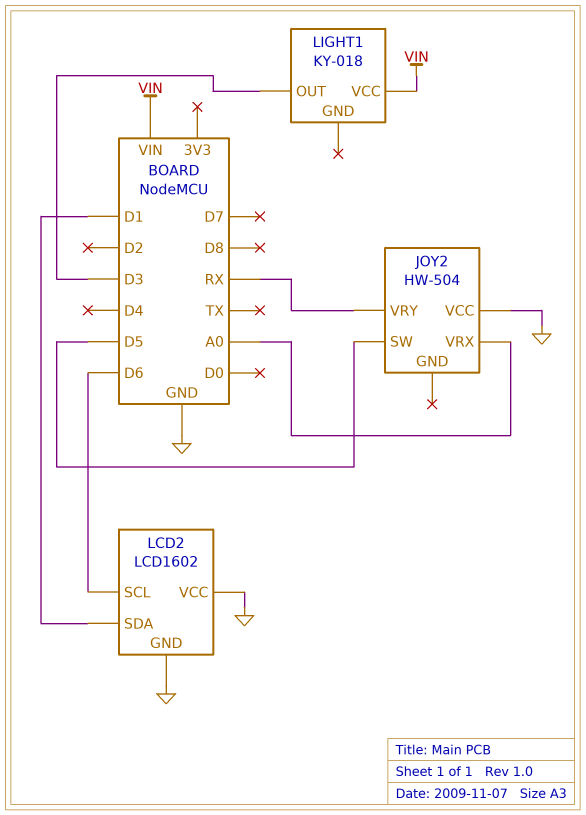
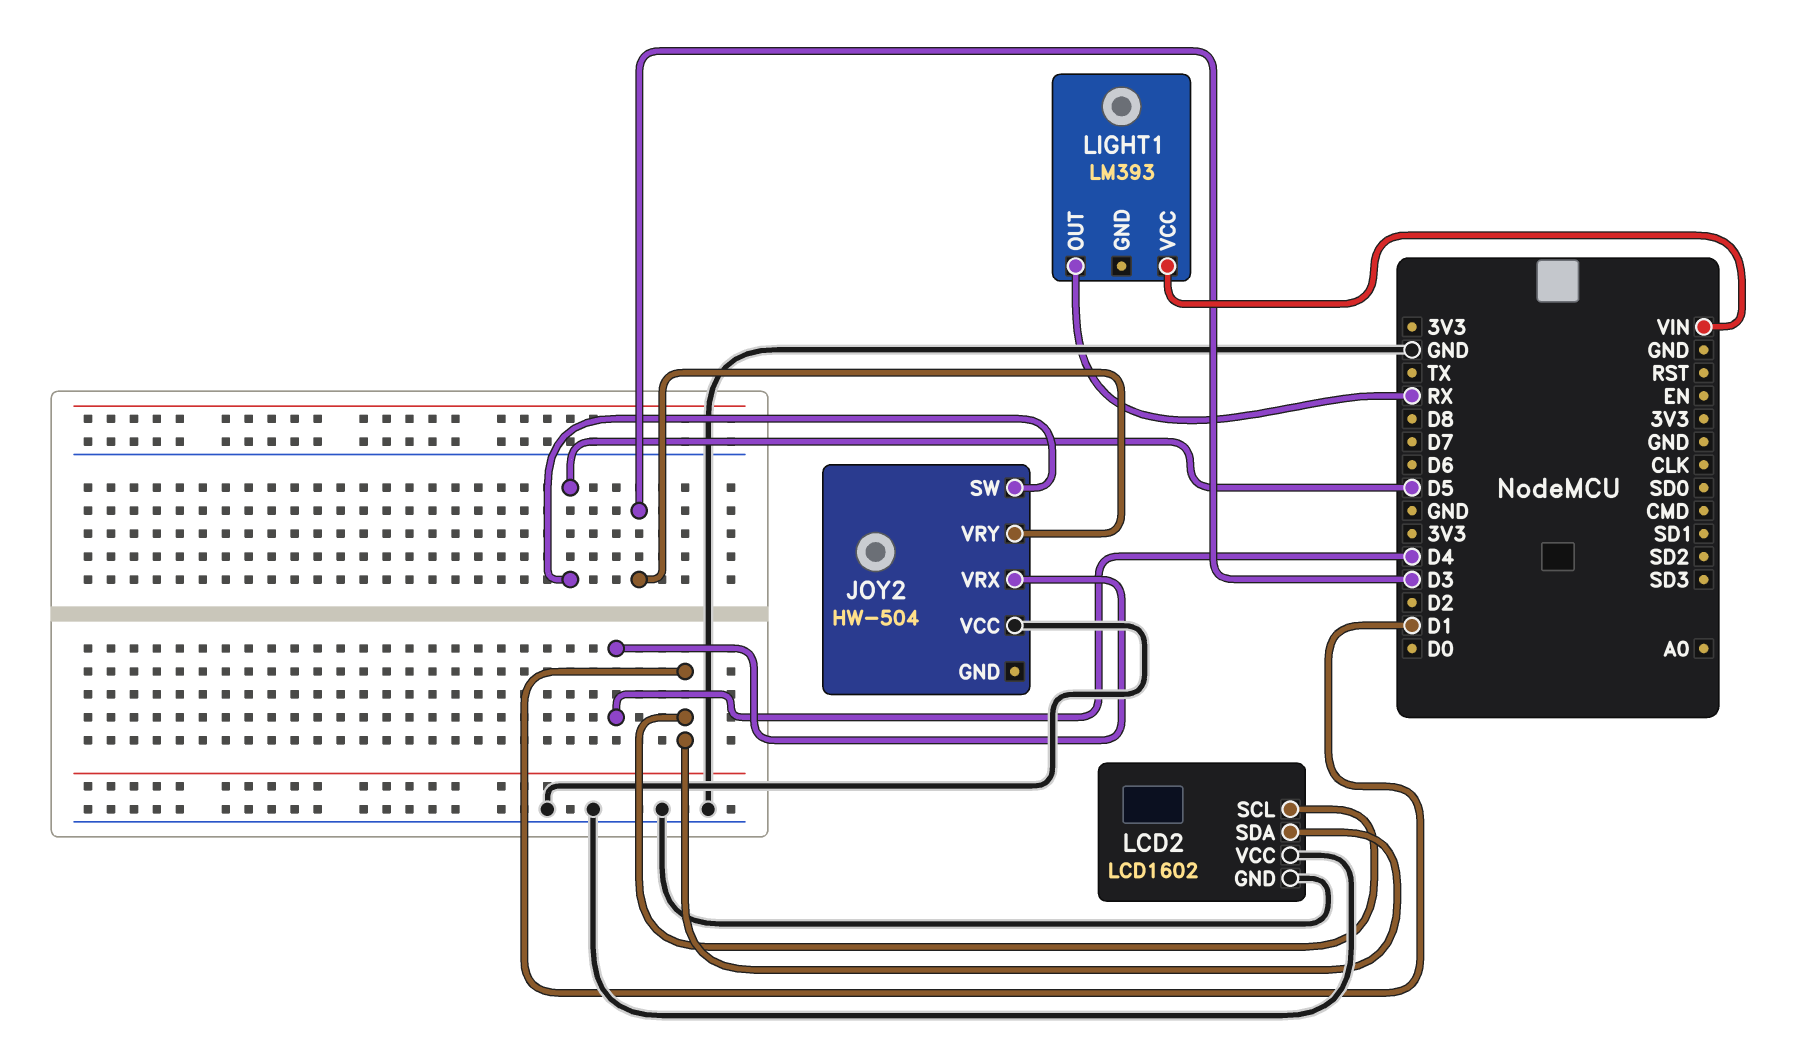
JOY2 pin VRX: A0 -> D4
JOY2 pin VRY: RX -> D3
LCD2 pin SCL: D6 -> D1
LIGHT1: KY-018 -> LM393
LIGHT1 pin OUT: D3 -> RX

